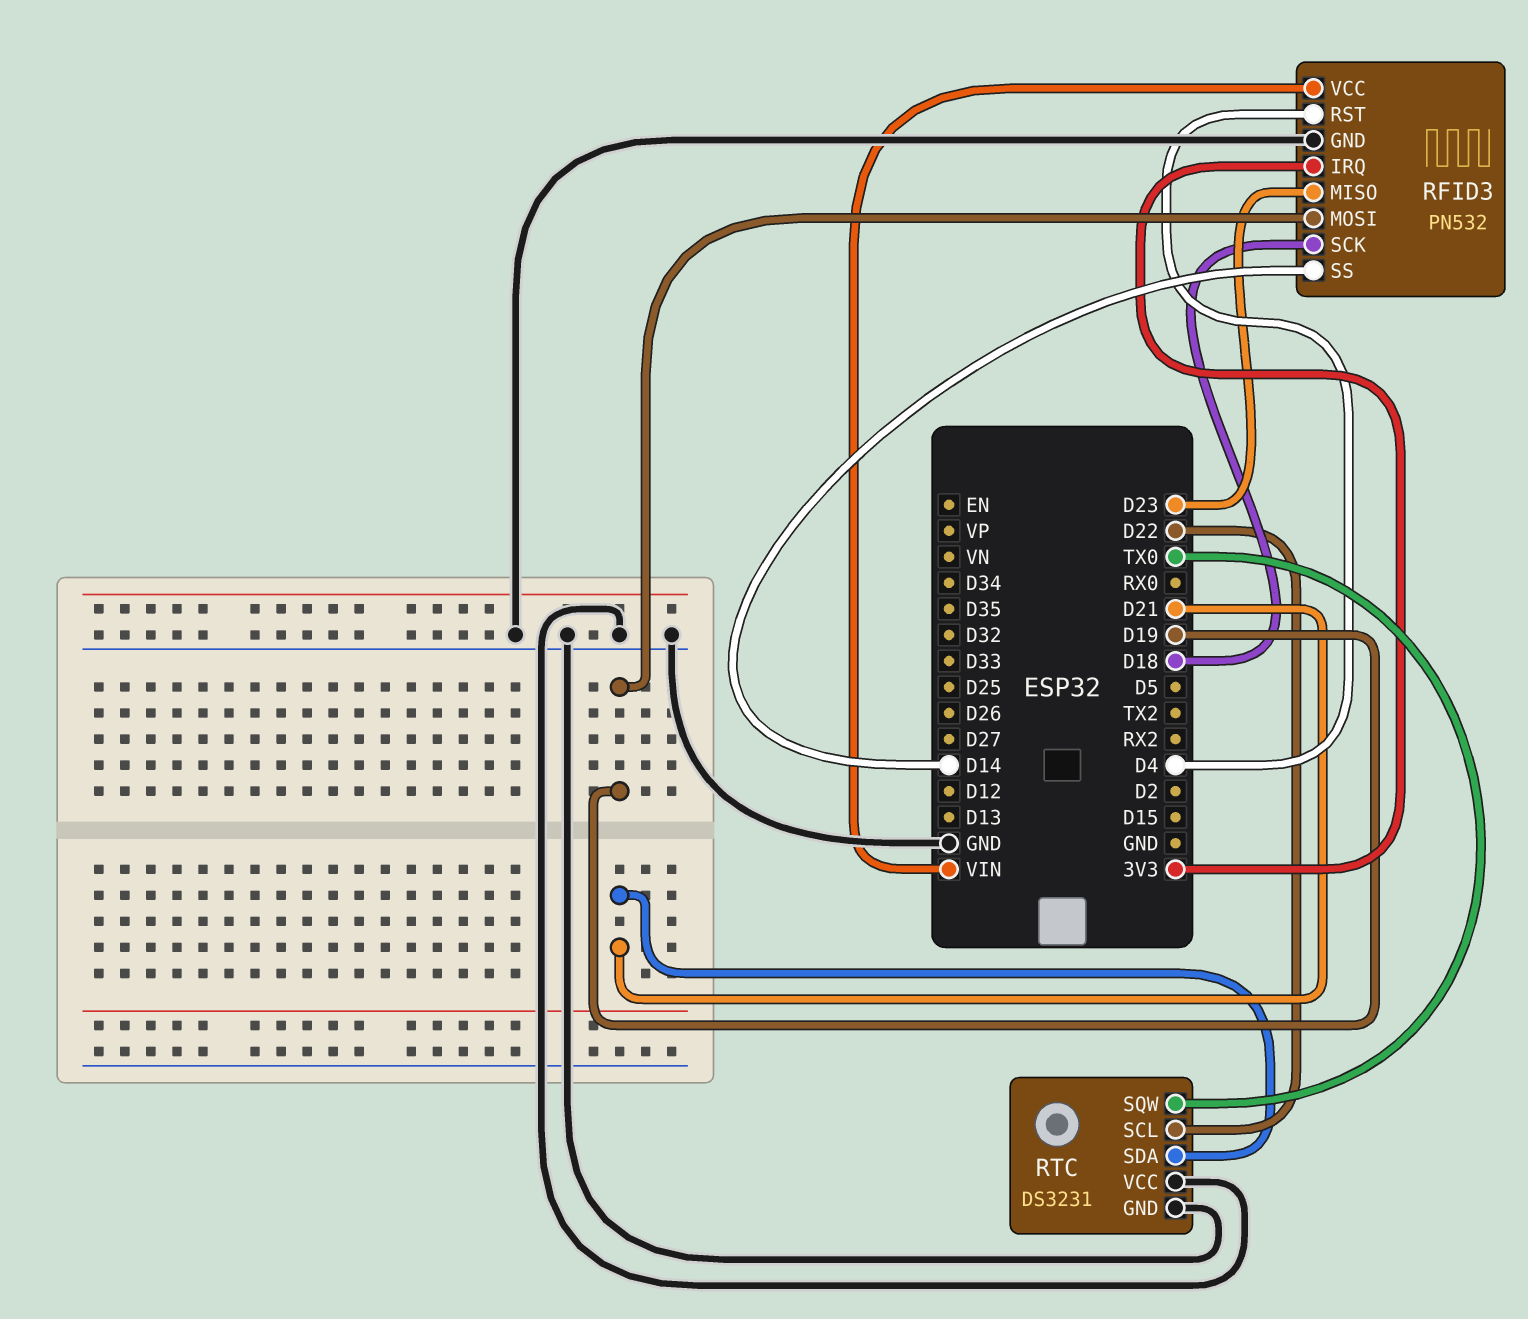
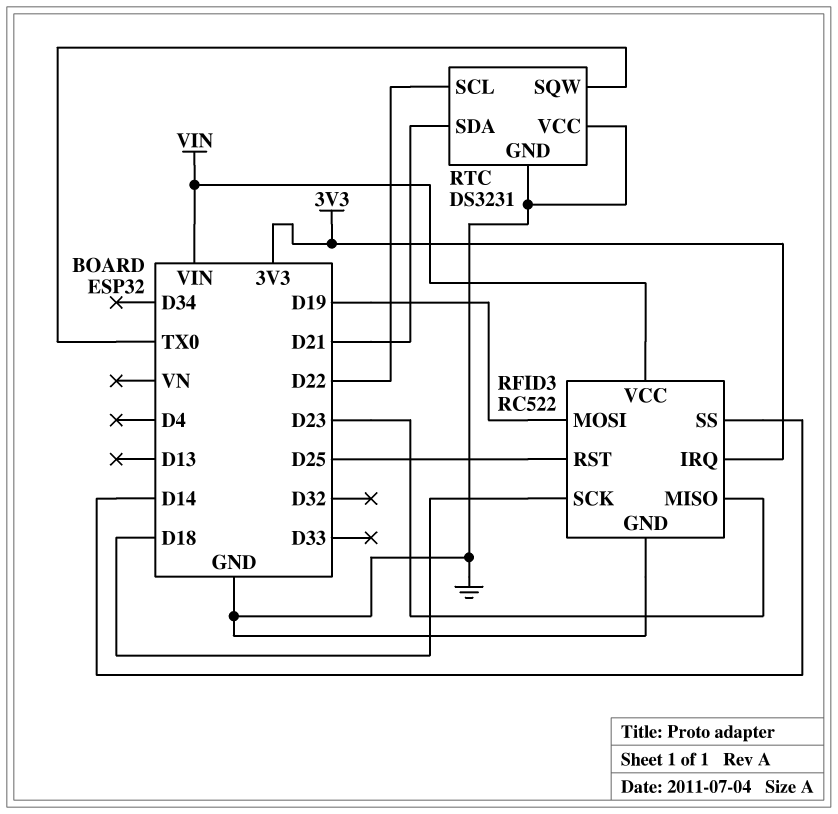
RFID3: PN532 -> RC522
RFID3 pin RST: D4 -> D25

